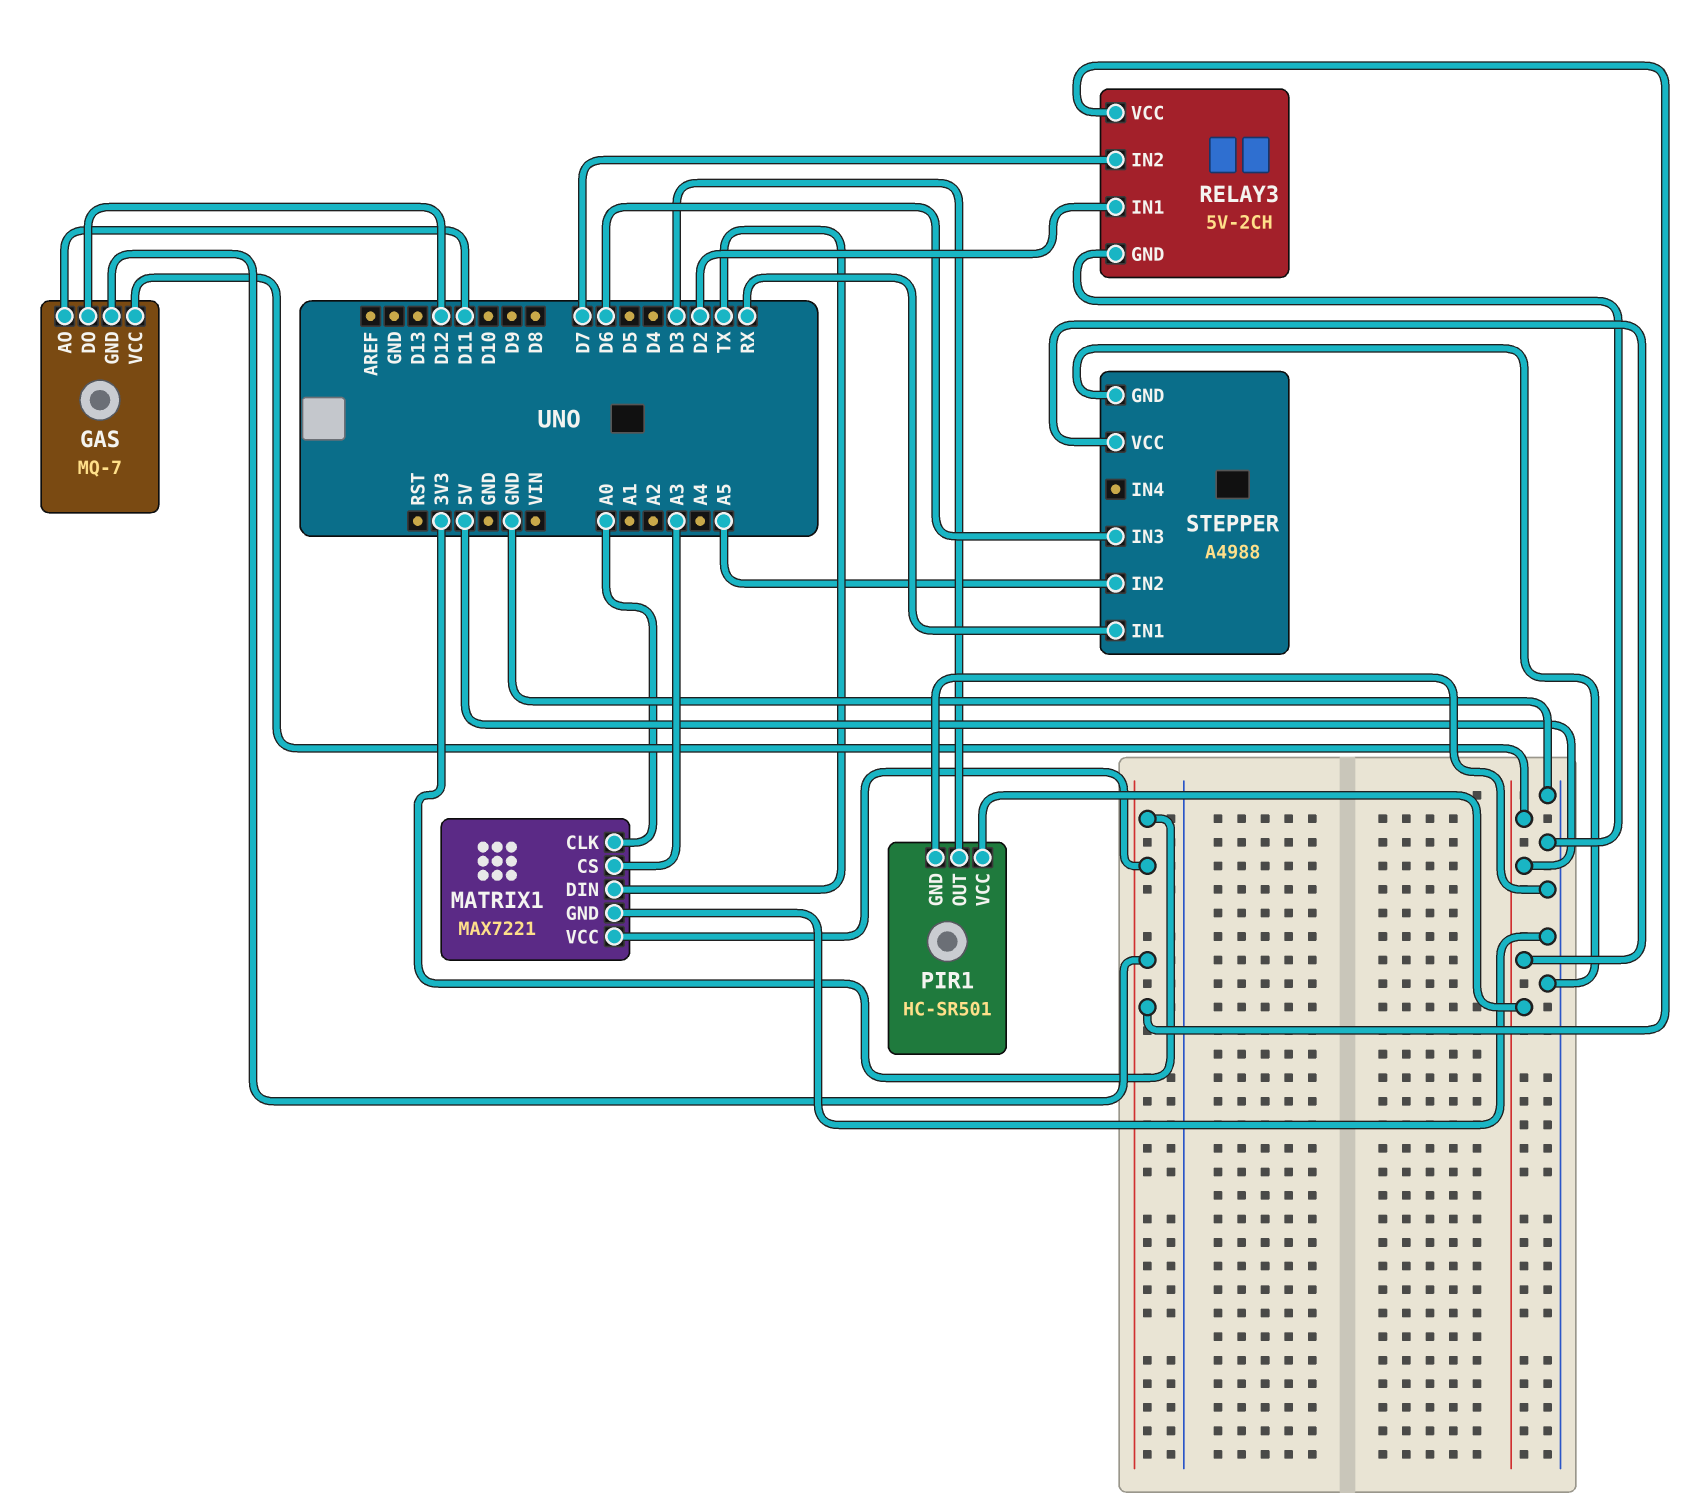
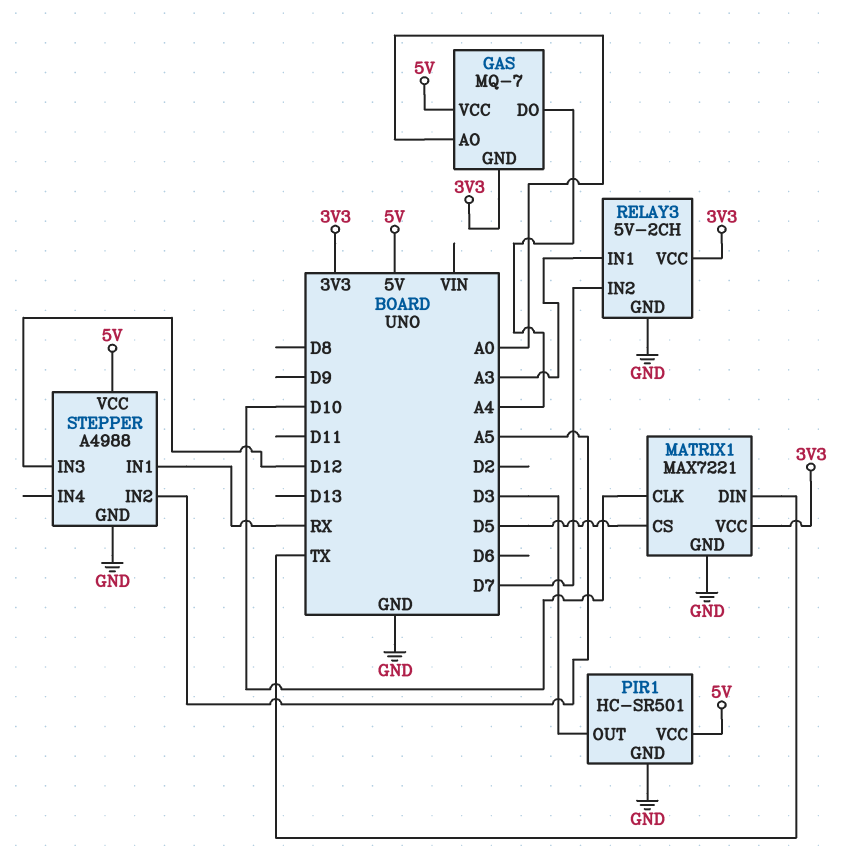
GAS pin AO: D11 -> A0
GAS pin DO: D12 -> A4
MATRIX1 pin CLK: A0 -> D10
MATRIX1 pin CS: A3 -> D5
RELAY3 pin IN1: D2 -> A3
STEPPER pin IN3: D6 -> D12

